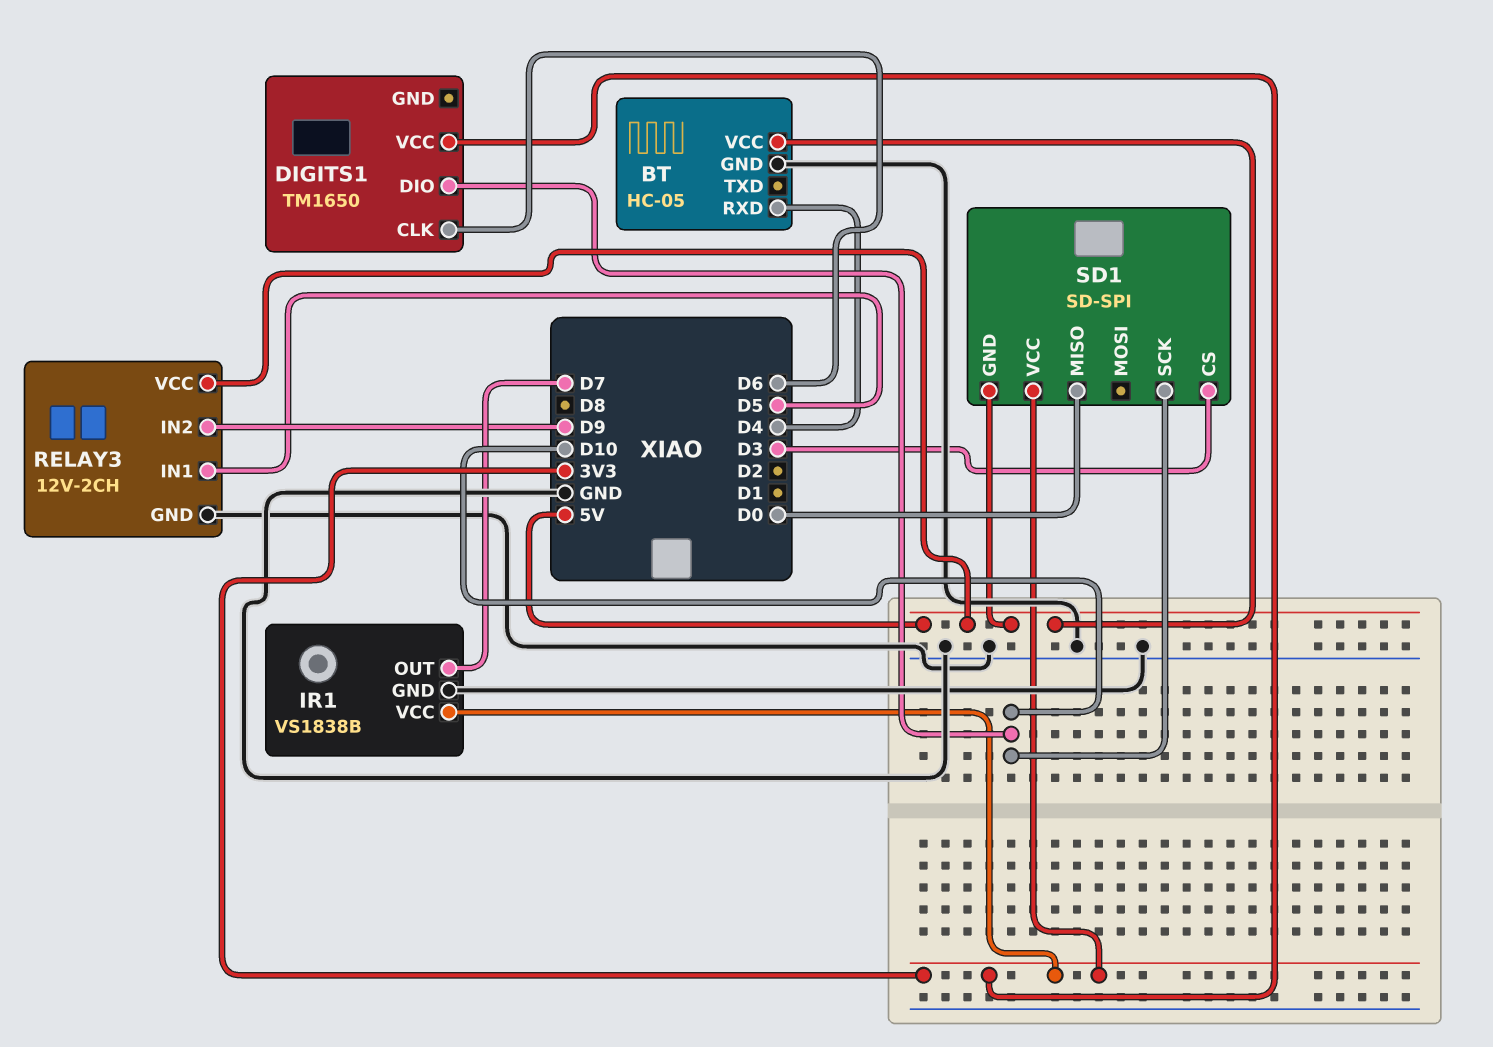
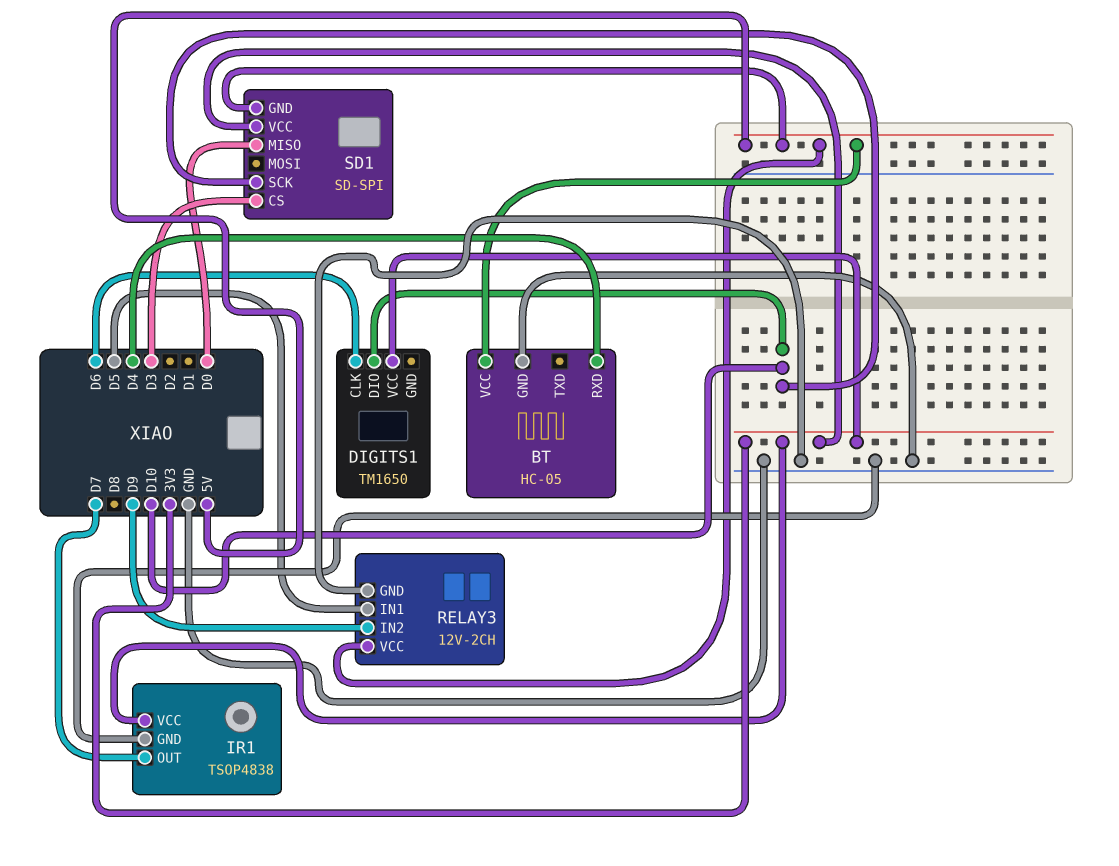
IR1: VS1838B -> TSOP4838

